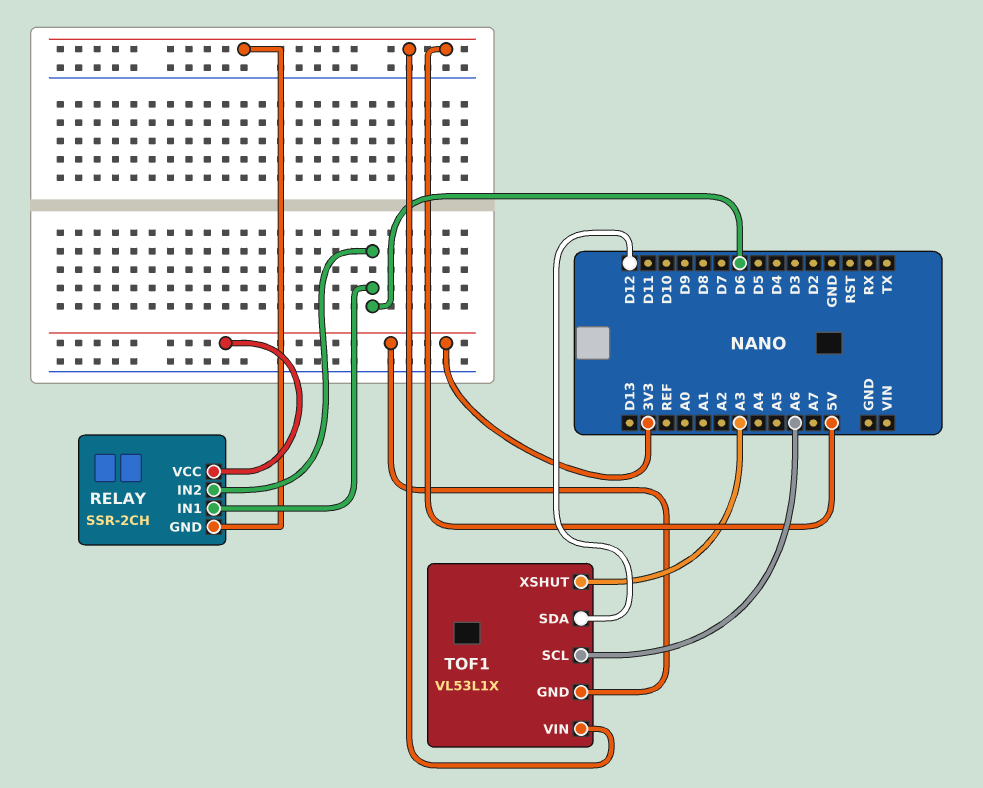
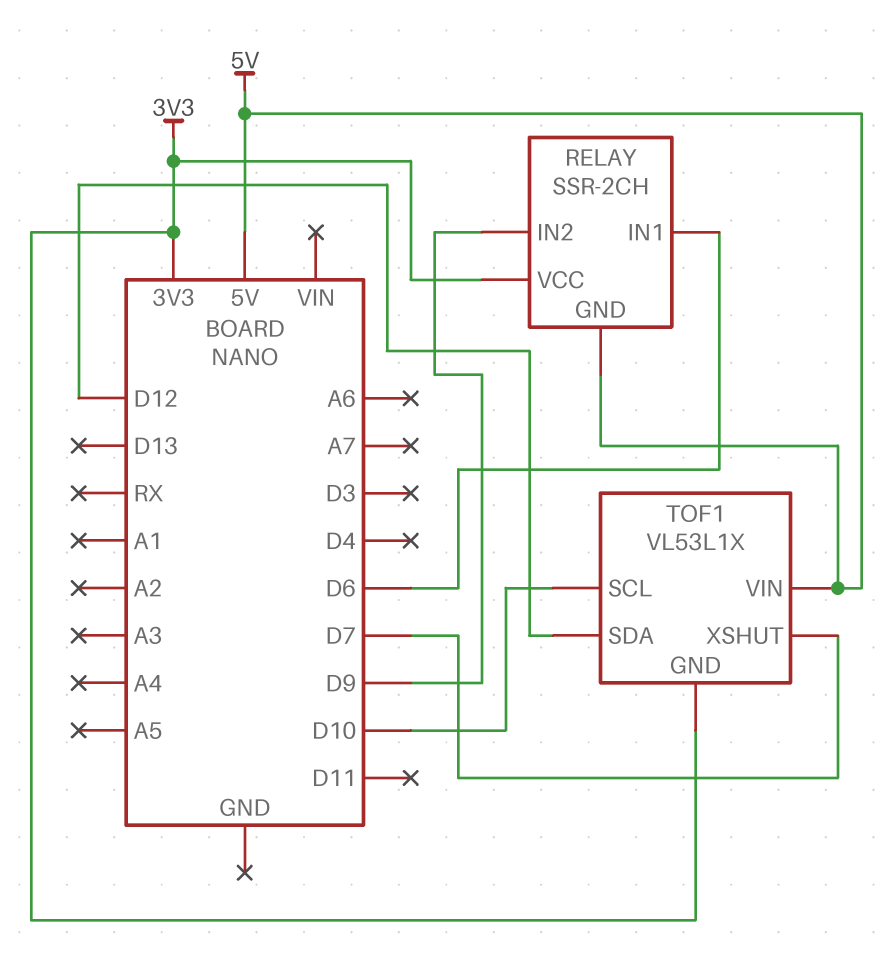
RELAY pin IN2: D6 -> D9
TOF1 pin SCL: A6 -> D10
TOF1 pin XSHUT: A3 -> D7

